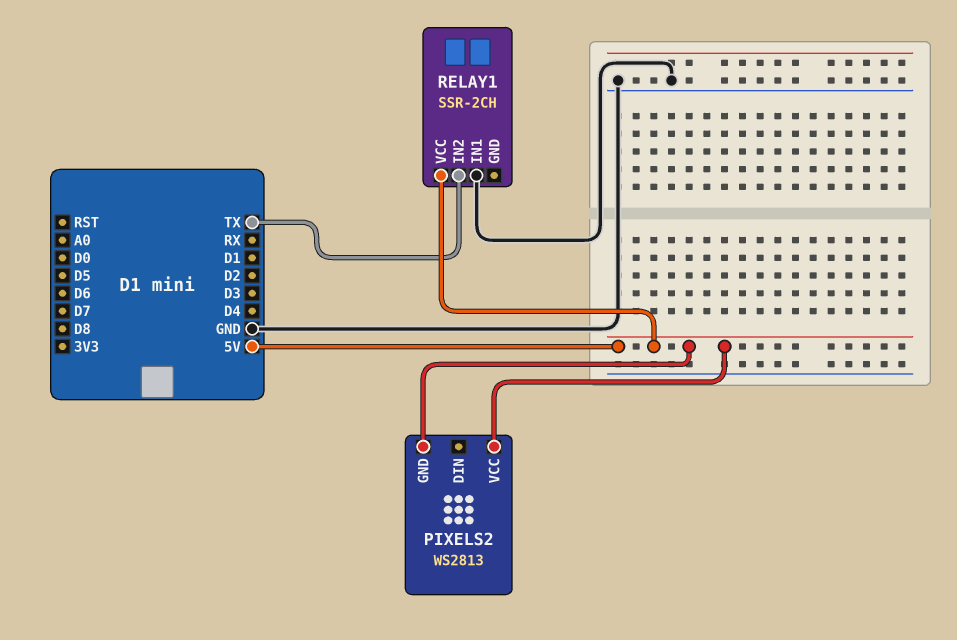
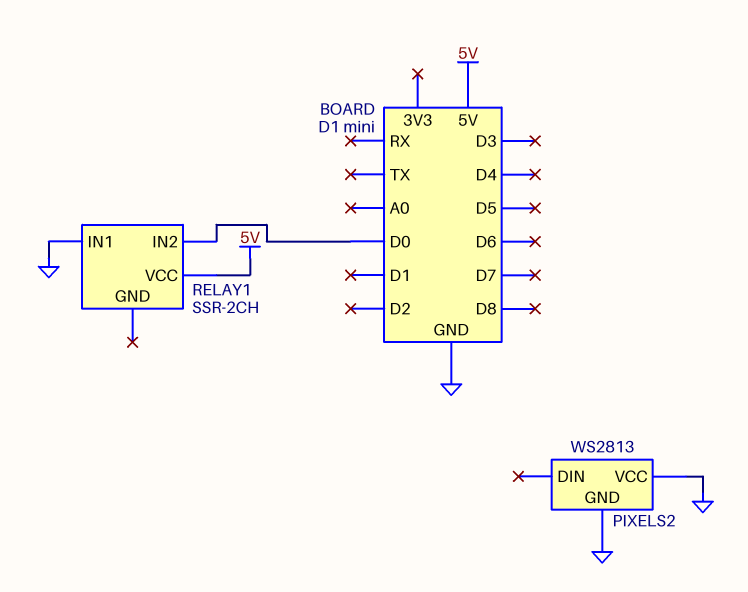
PIXELS2 pin GND: 5V -> GND
PIXELS2 pin VCC: 5V -> GND
RELAY1 pin IN2: TX -> D0

